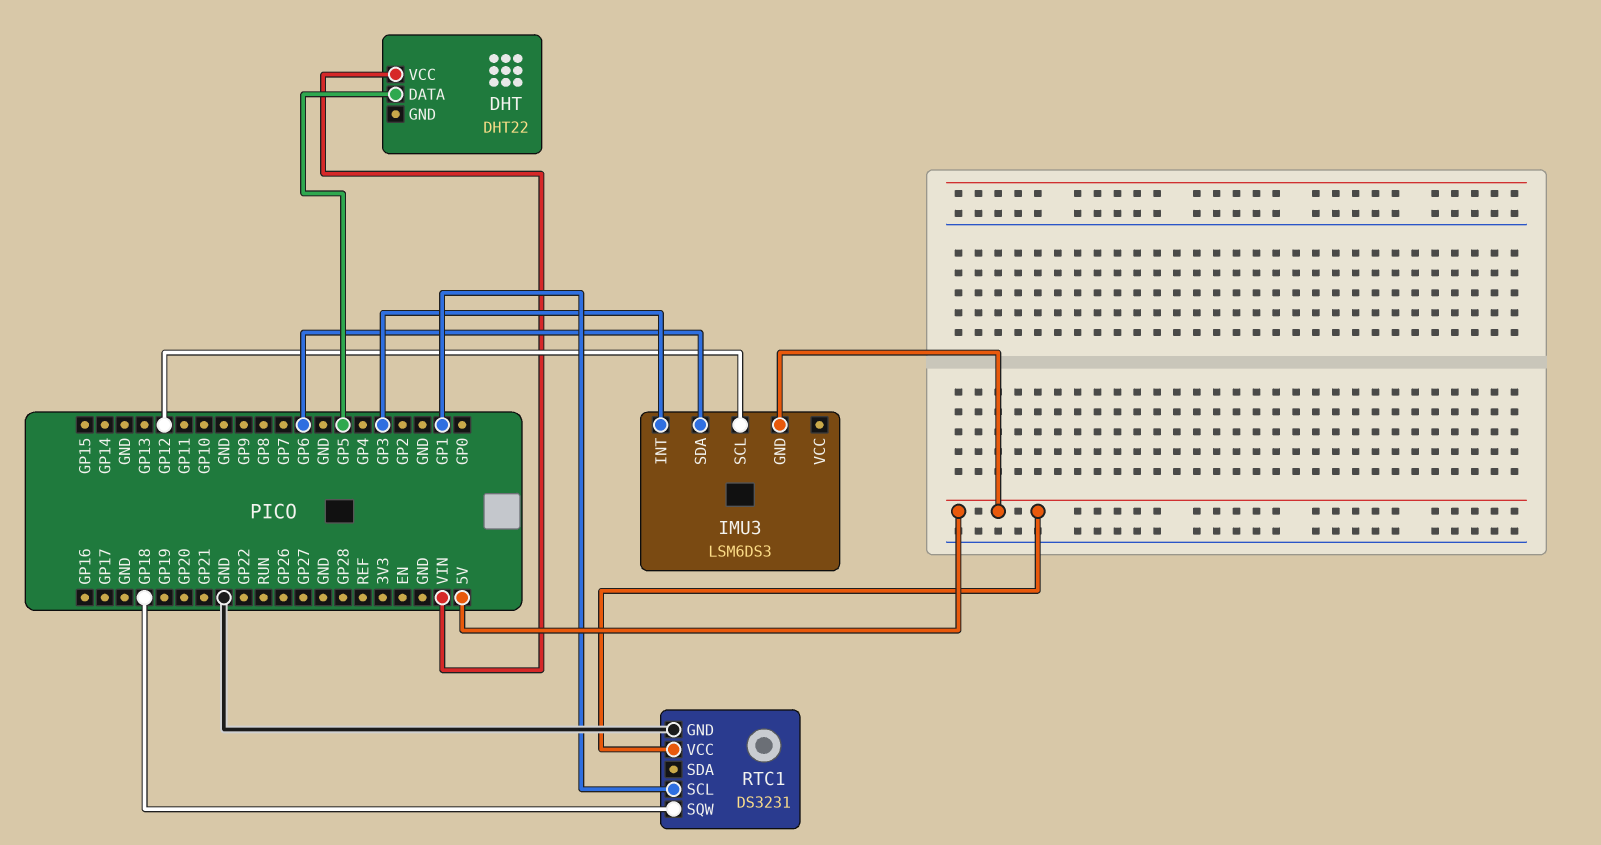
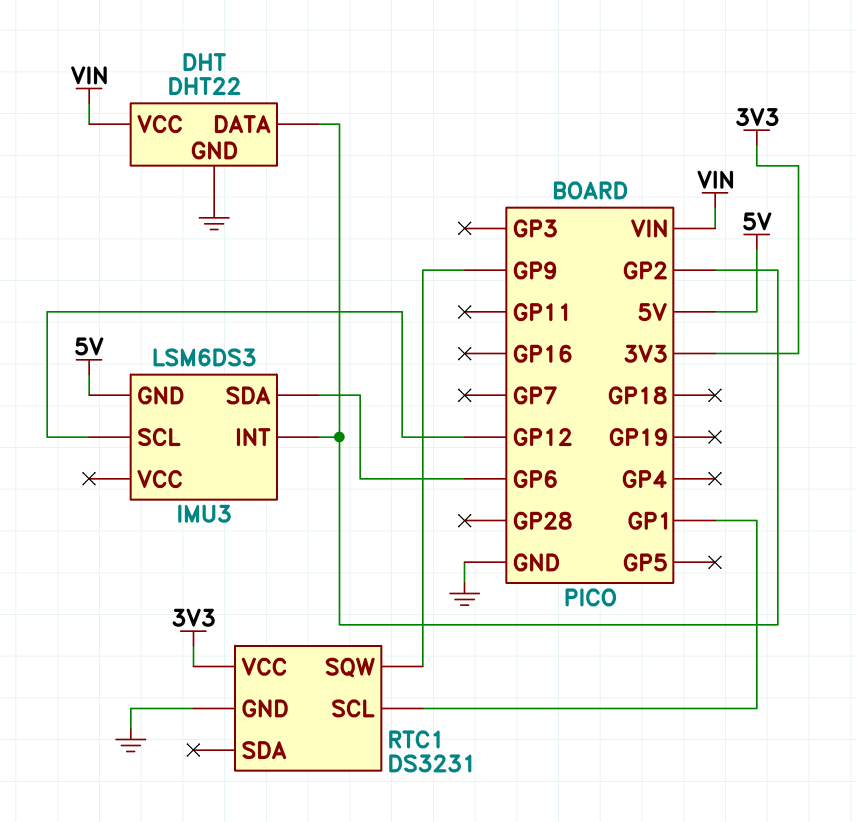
DHT pin DATA: GP5 -> GP2
DHT pin GND: none -> GND
IMU3 pin INT: GP3 -> GP2
RTC1 pin SQW: GP18 -> GP9
RTC1 pin VCC: 5V -> 3V3

